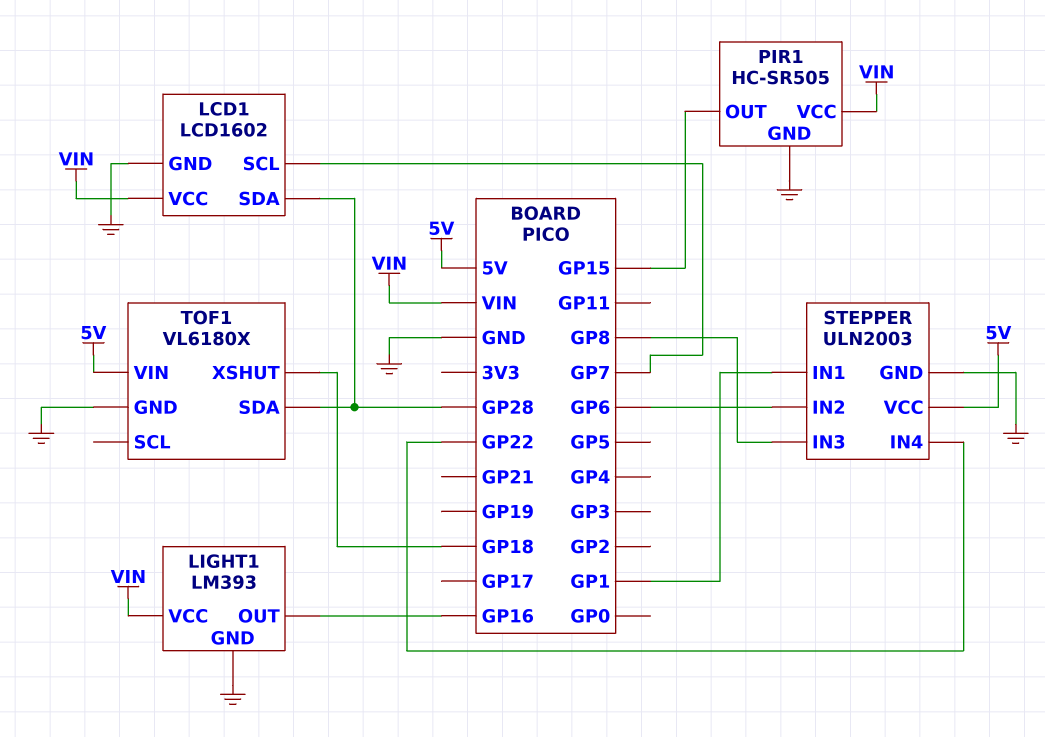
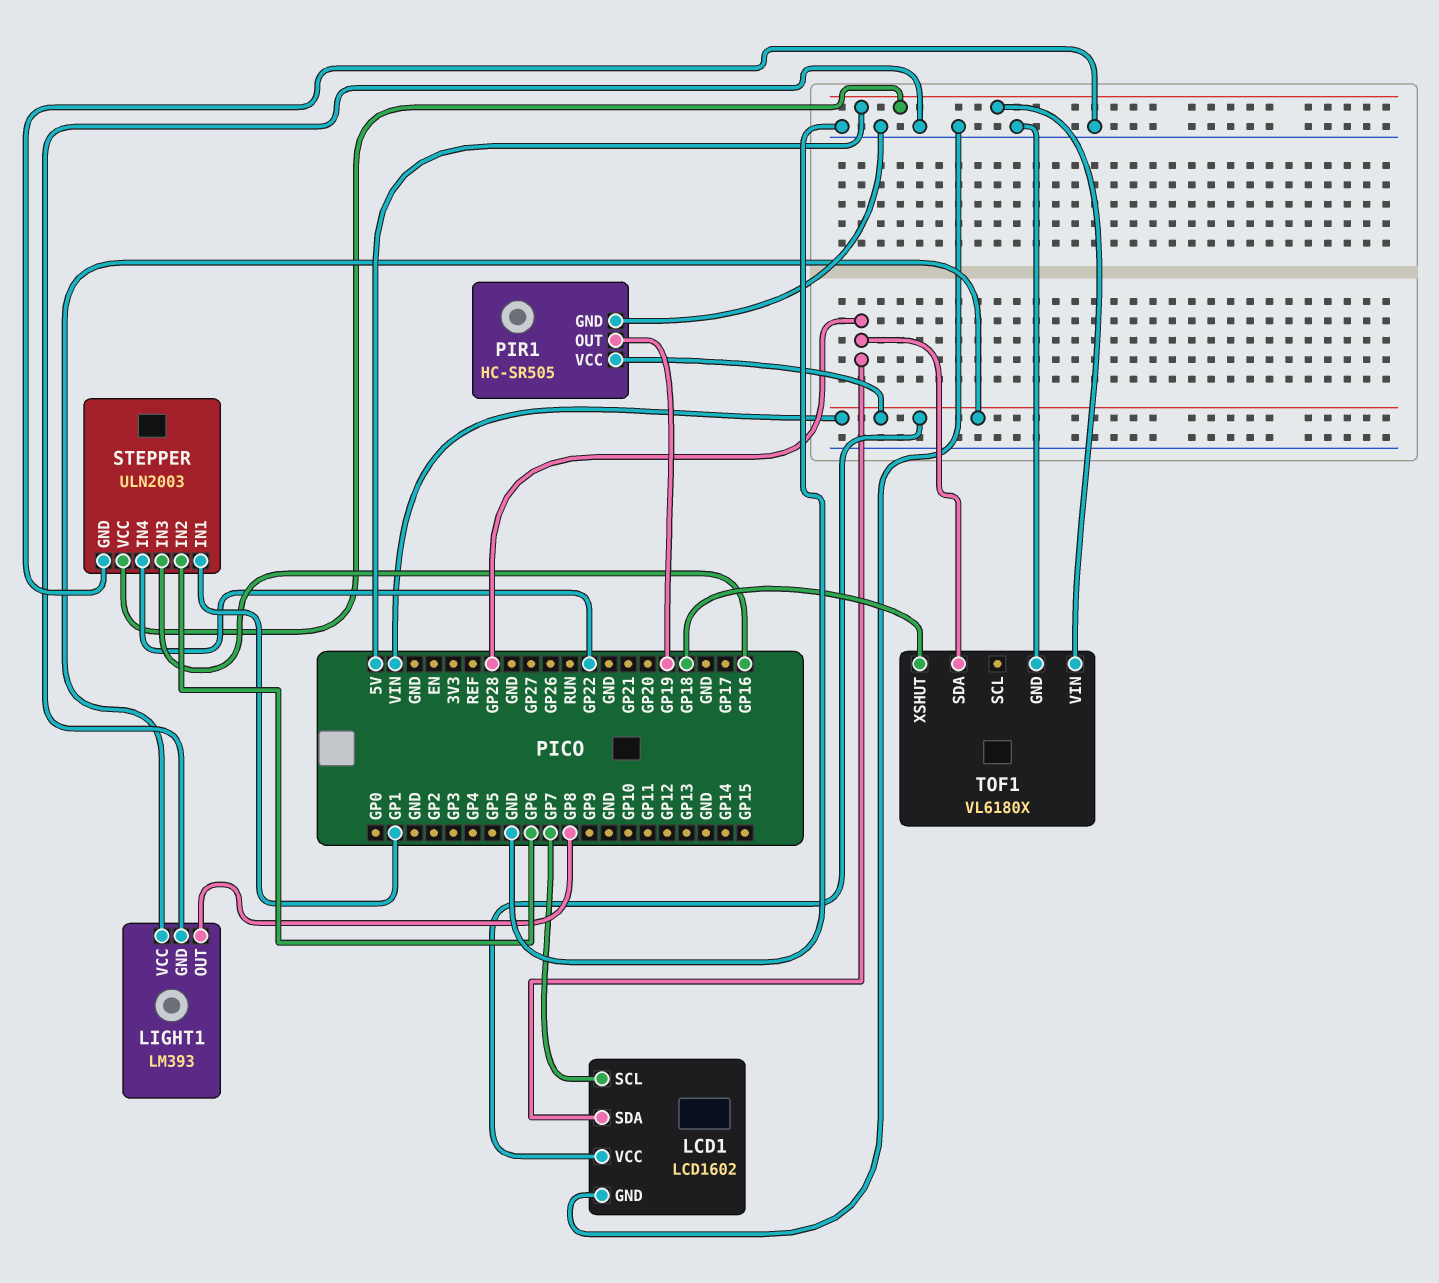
LIGHT1 pin OUT: GP16 -> GP8
PIR1 pin OUT: GP15 -> GP19
STEPPER pin IN3: GP8 -> GP16

